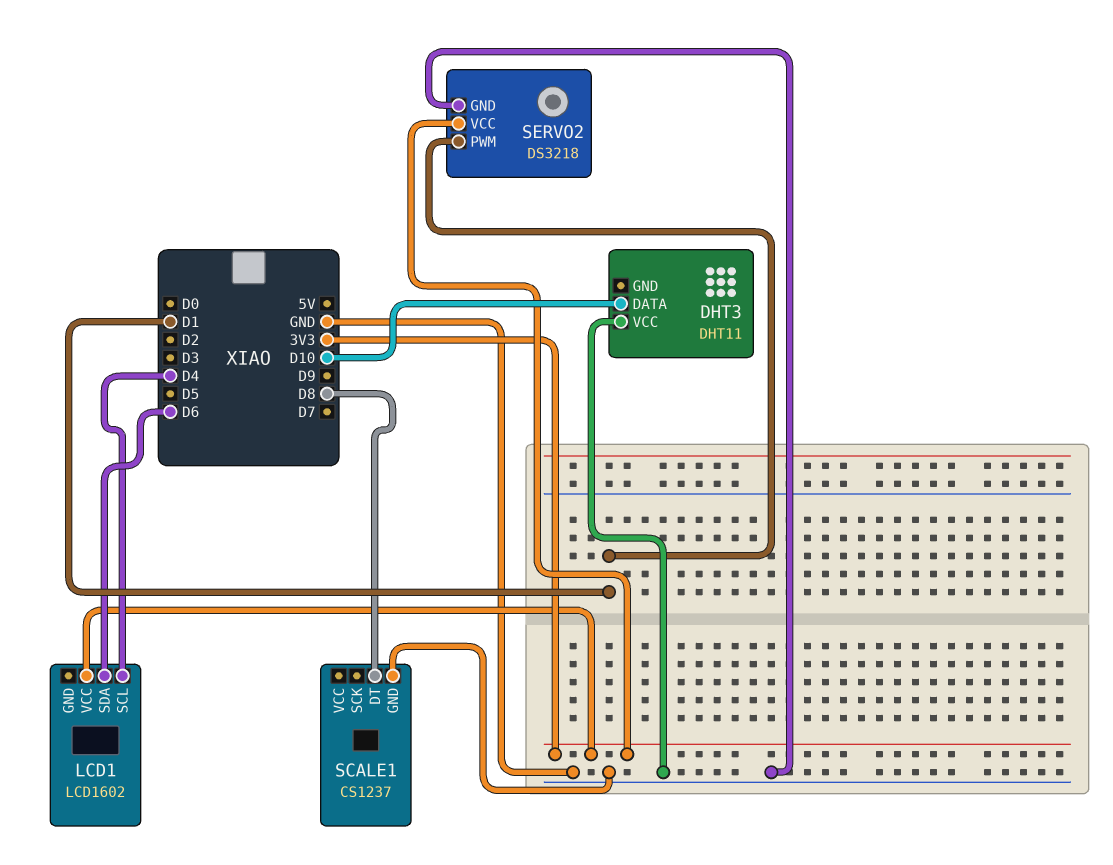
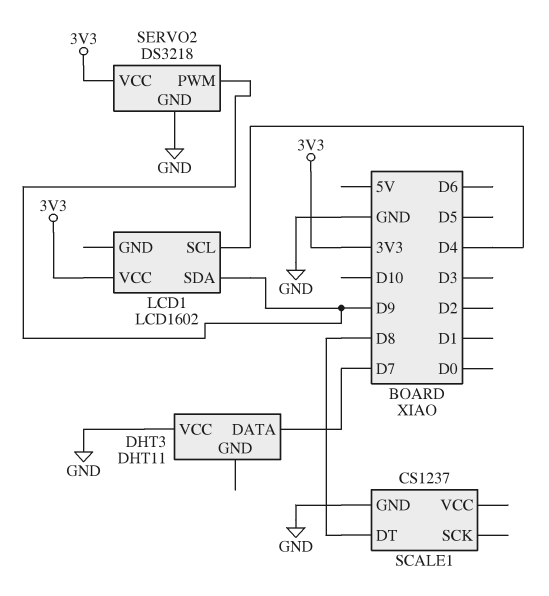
DHT3 pin DATA: D10 -> D7
LCD1 pin SDA: D6 -> D9
SERVO2 pin PWM: D1 -> D9

